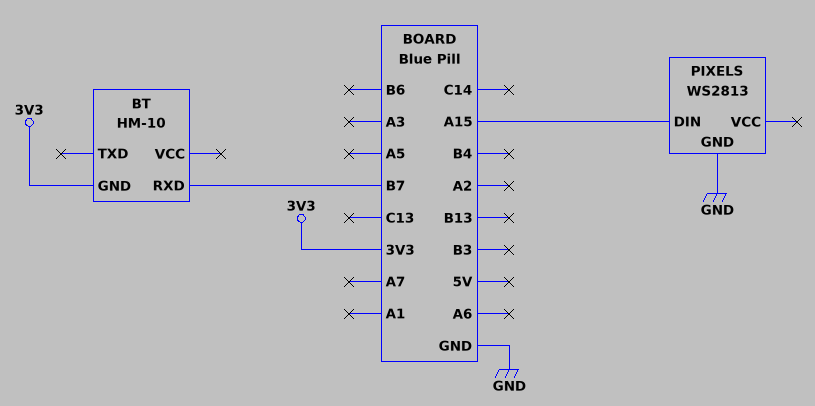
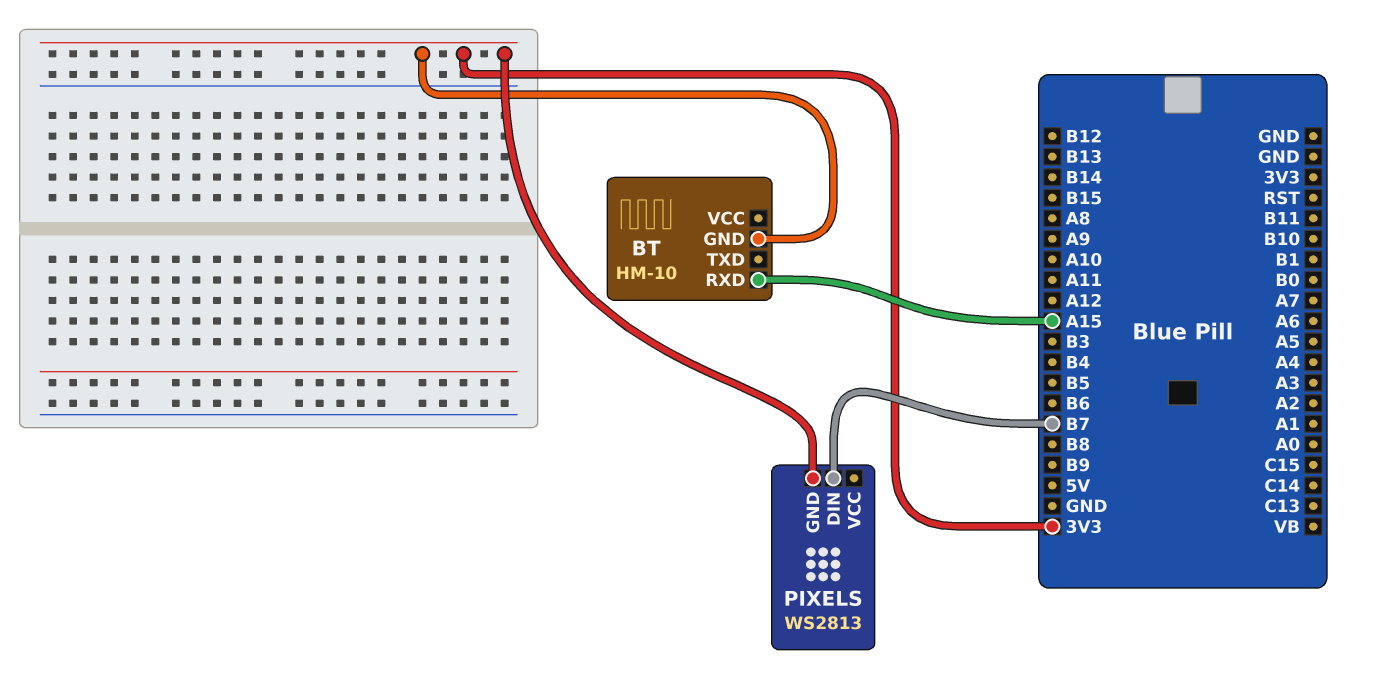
BT pin RXD: B7 -> A15
PIXELS pin DIN: A15 -> B7
PIXELS pin GND: GND -> 3V3

